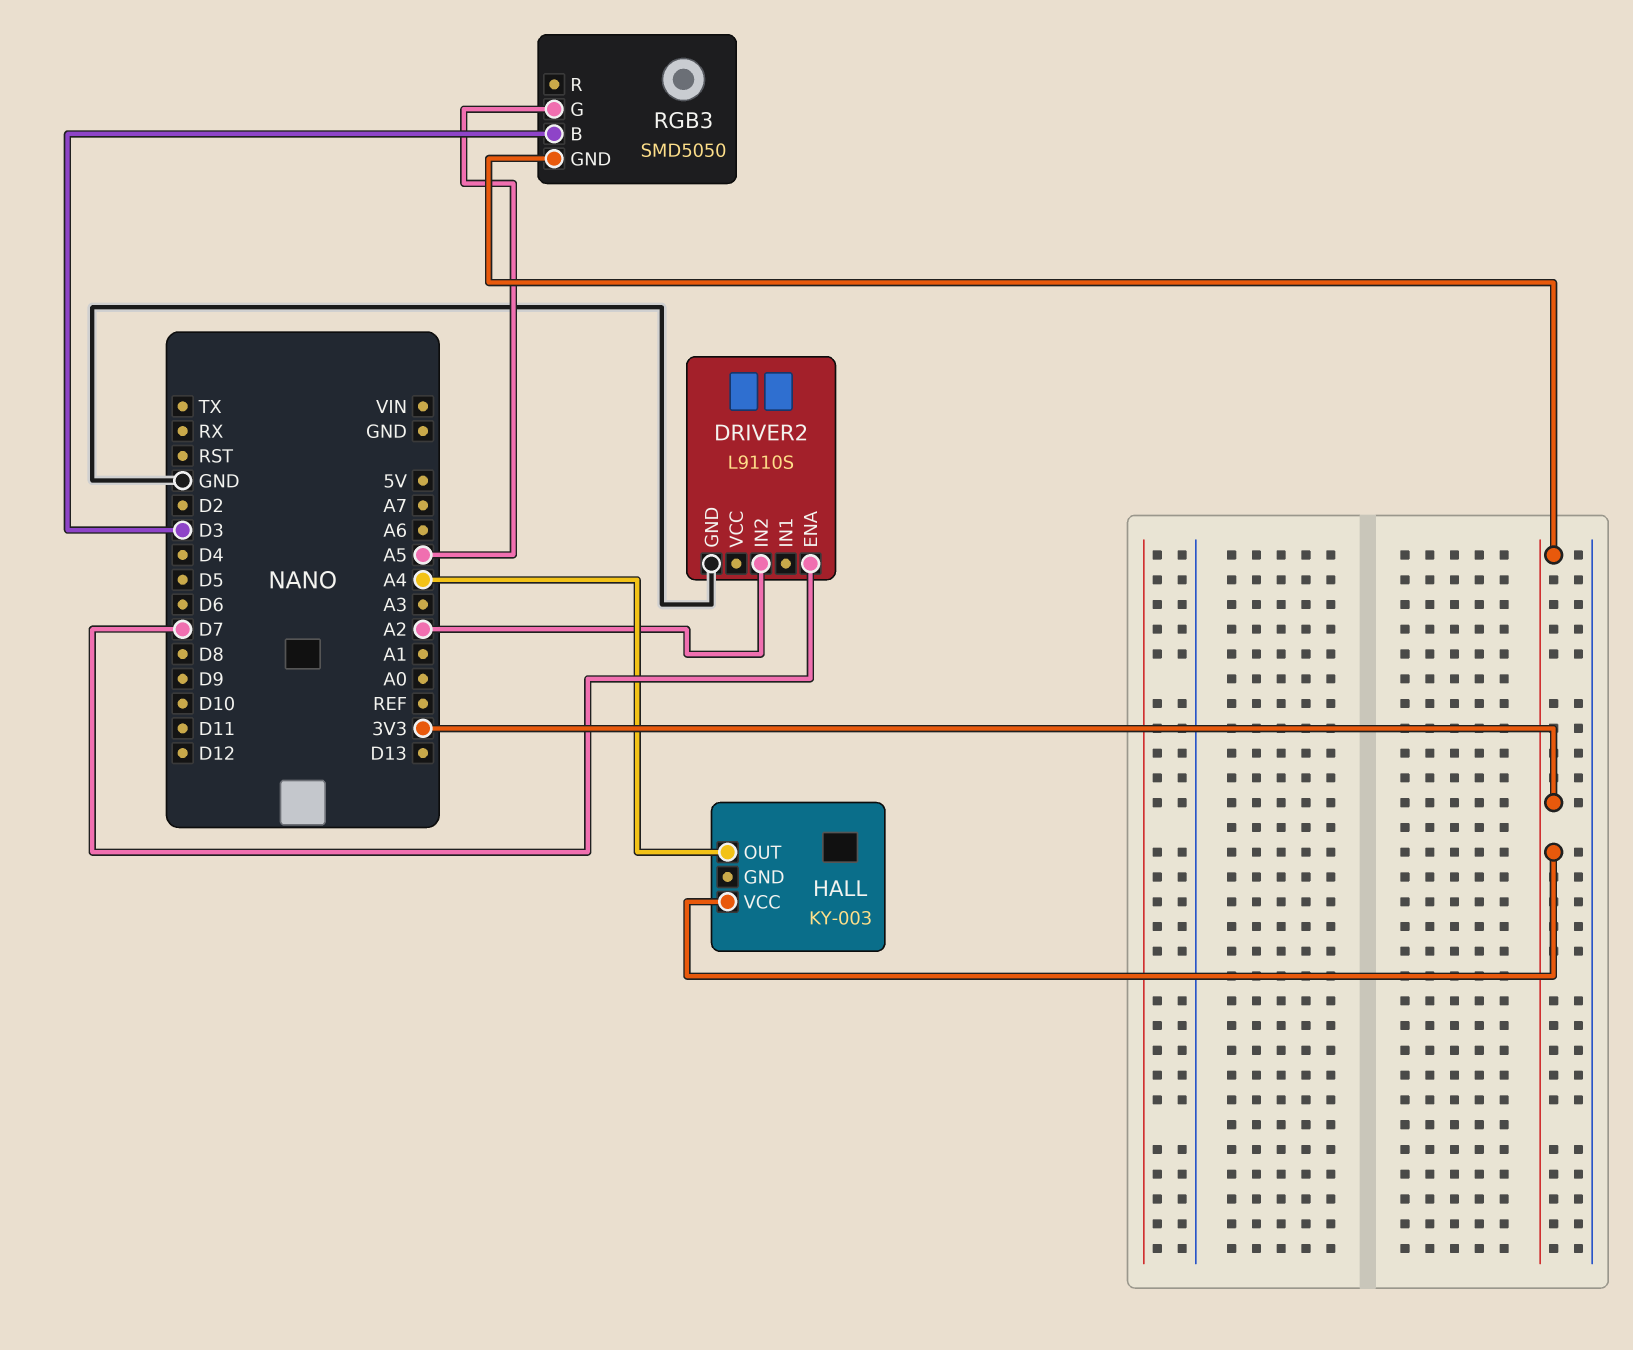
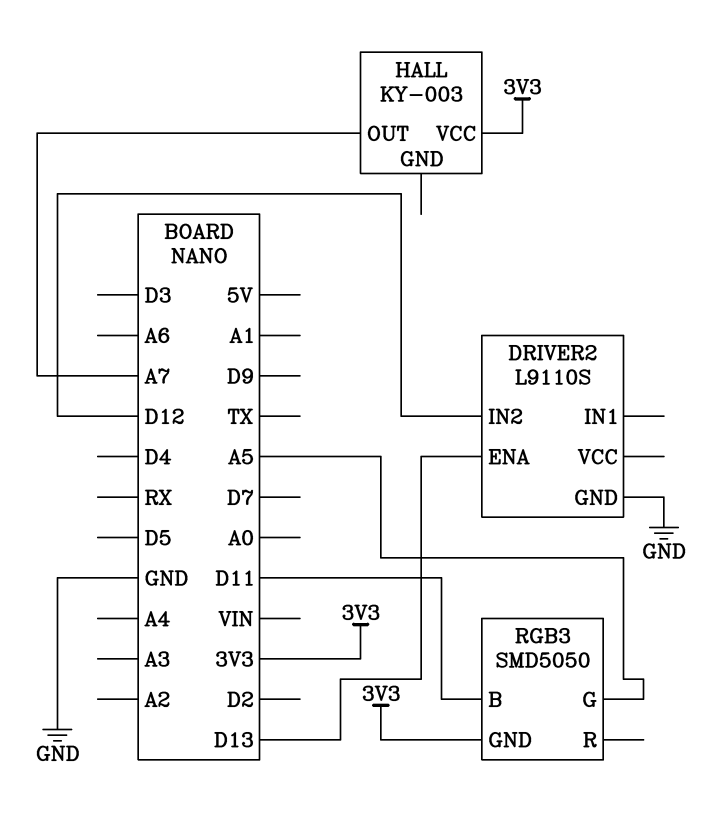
DRIVER2 pin ENA: D7 -> D13
DRIVER2 pin IN2: A2 -> D12
HALL pin OUT: A4 -> A7
RGB3 pin B: D3 -> D11

